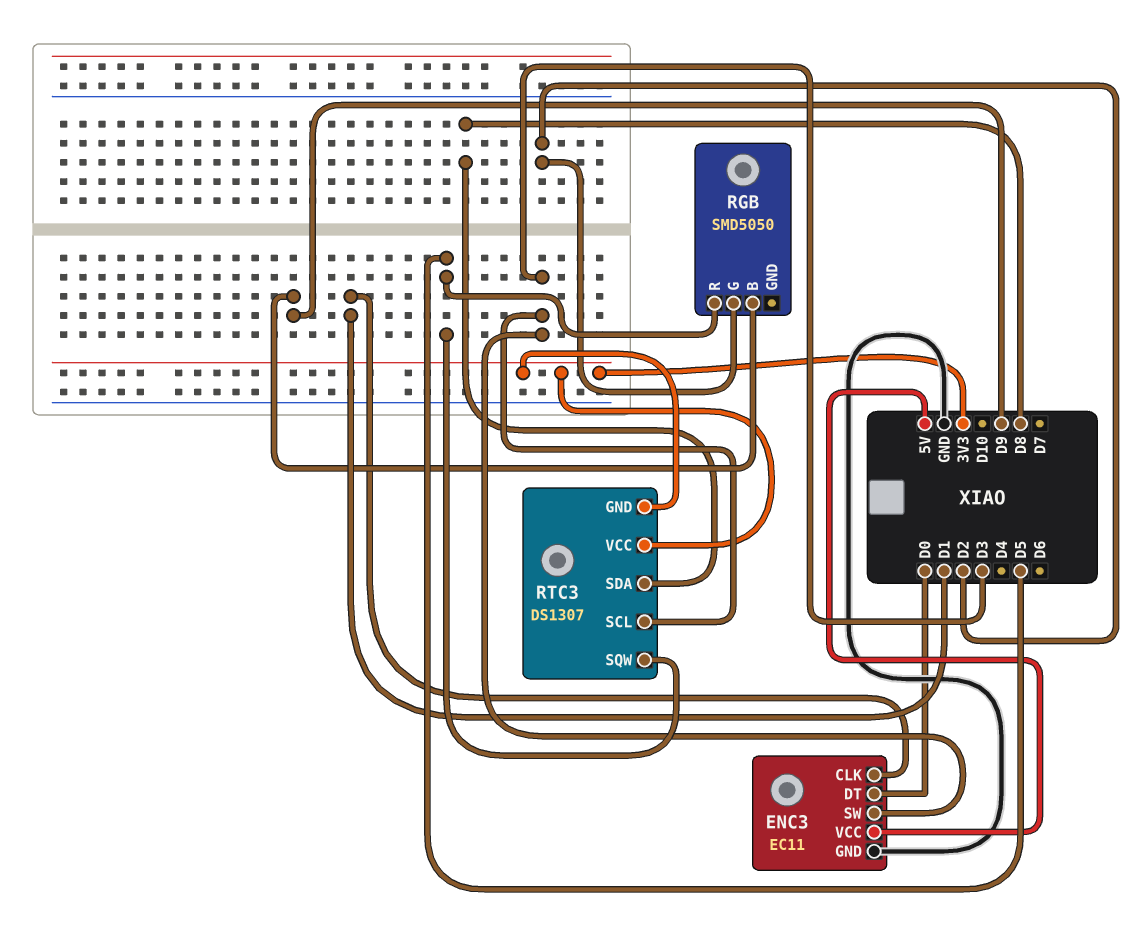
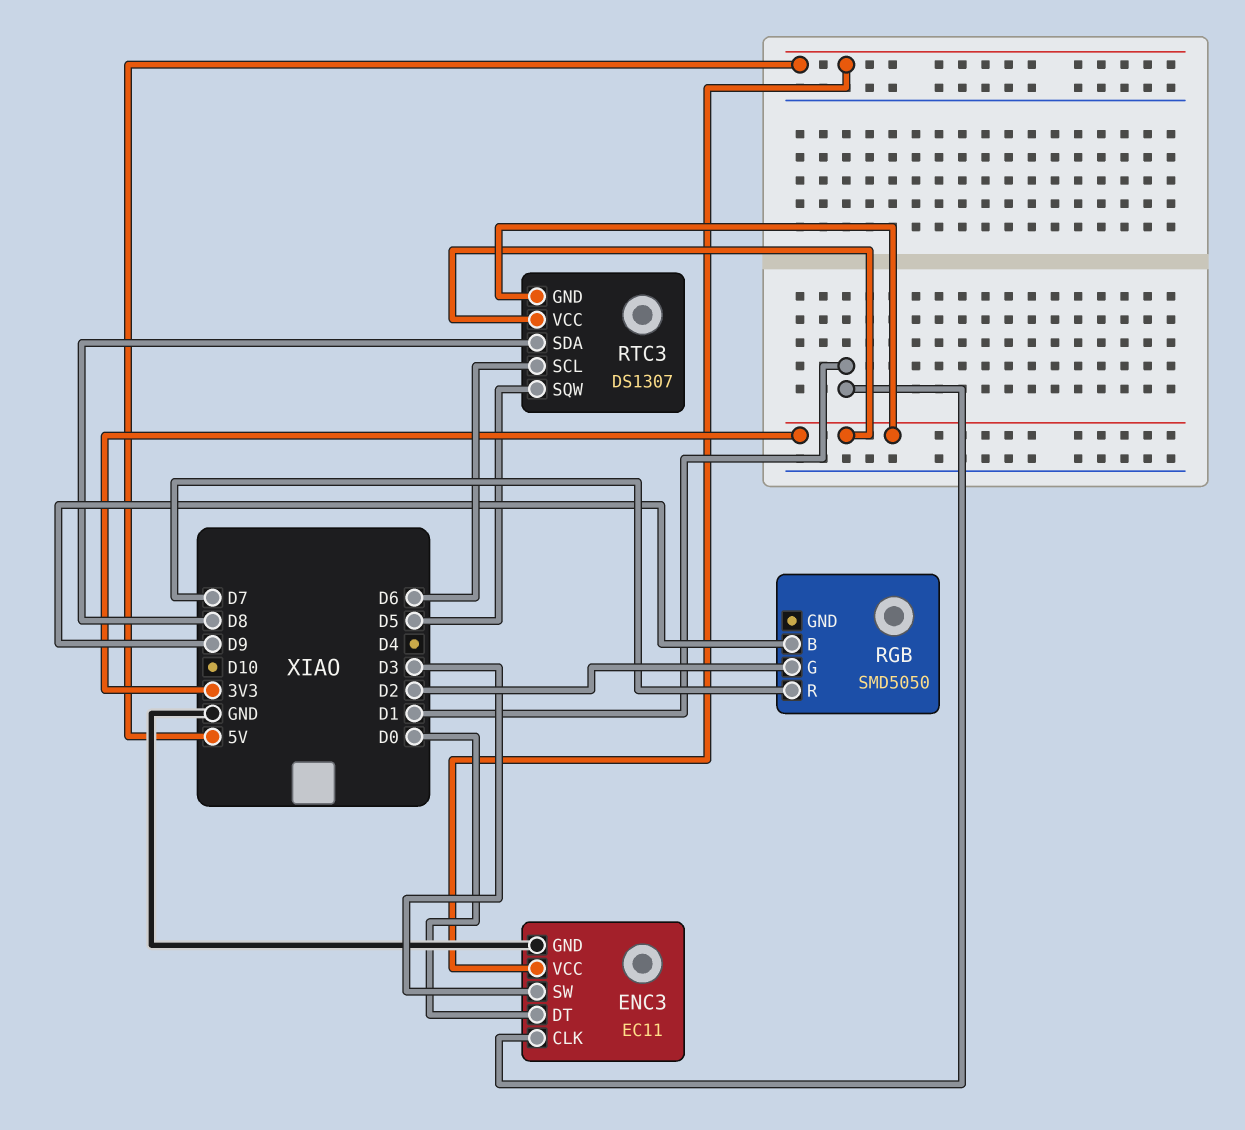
RGB pin R: D5 -> D7
RTC3 pin SCL: D3 -> D6

